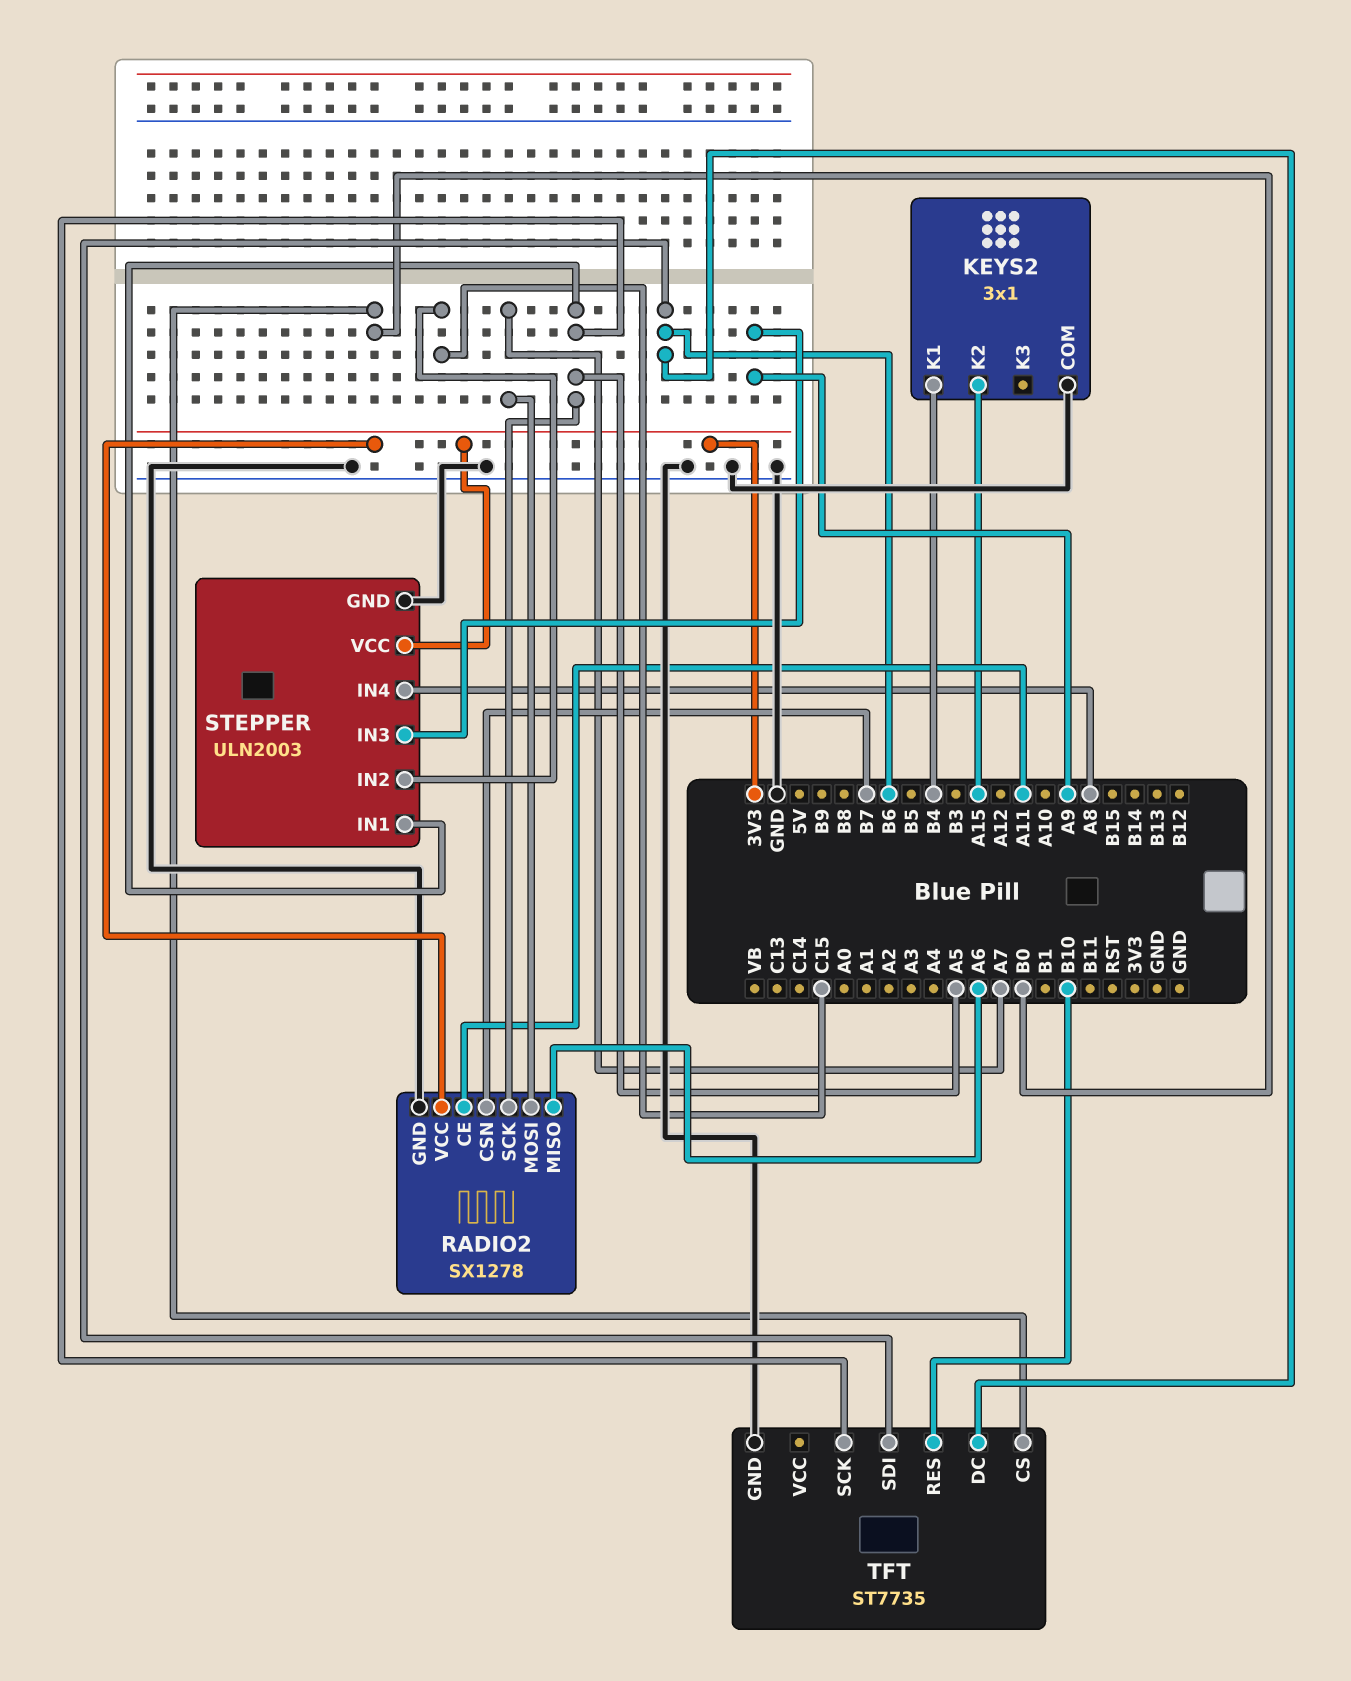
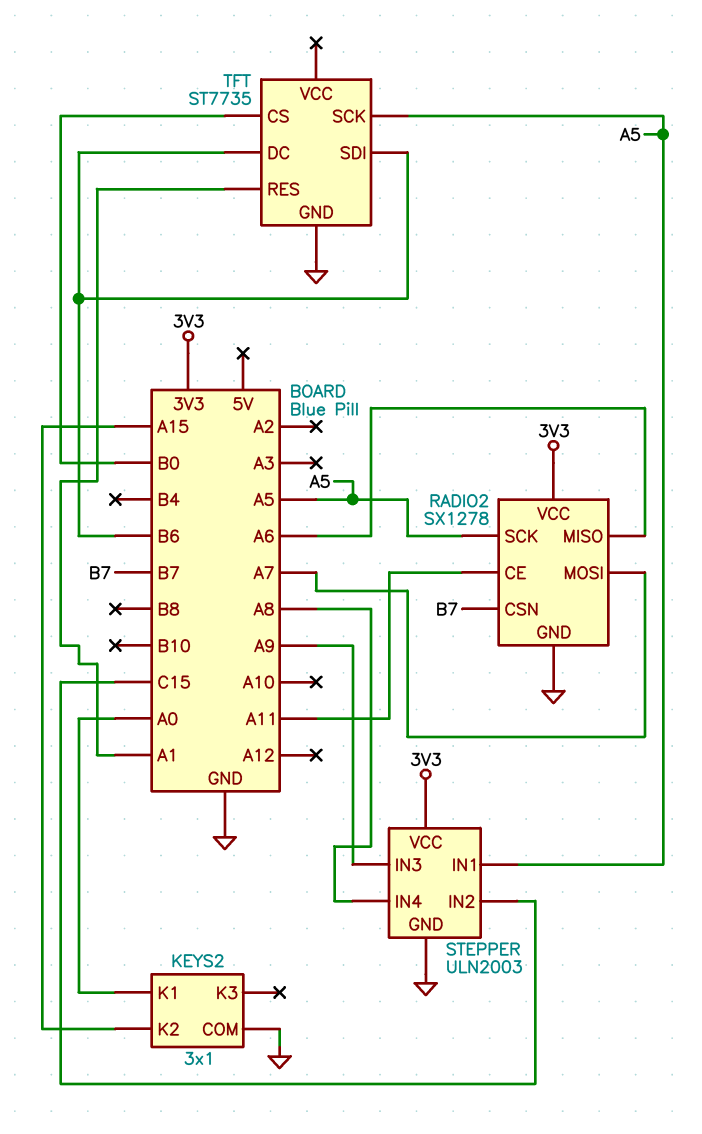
KEYS2 pin K1: B4 -> A0
TFT pin RES: B10 -> A1

